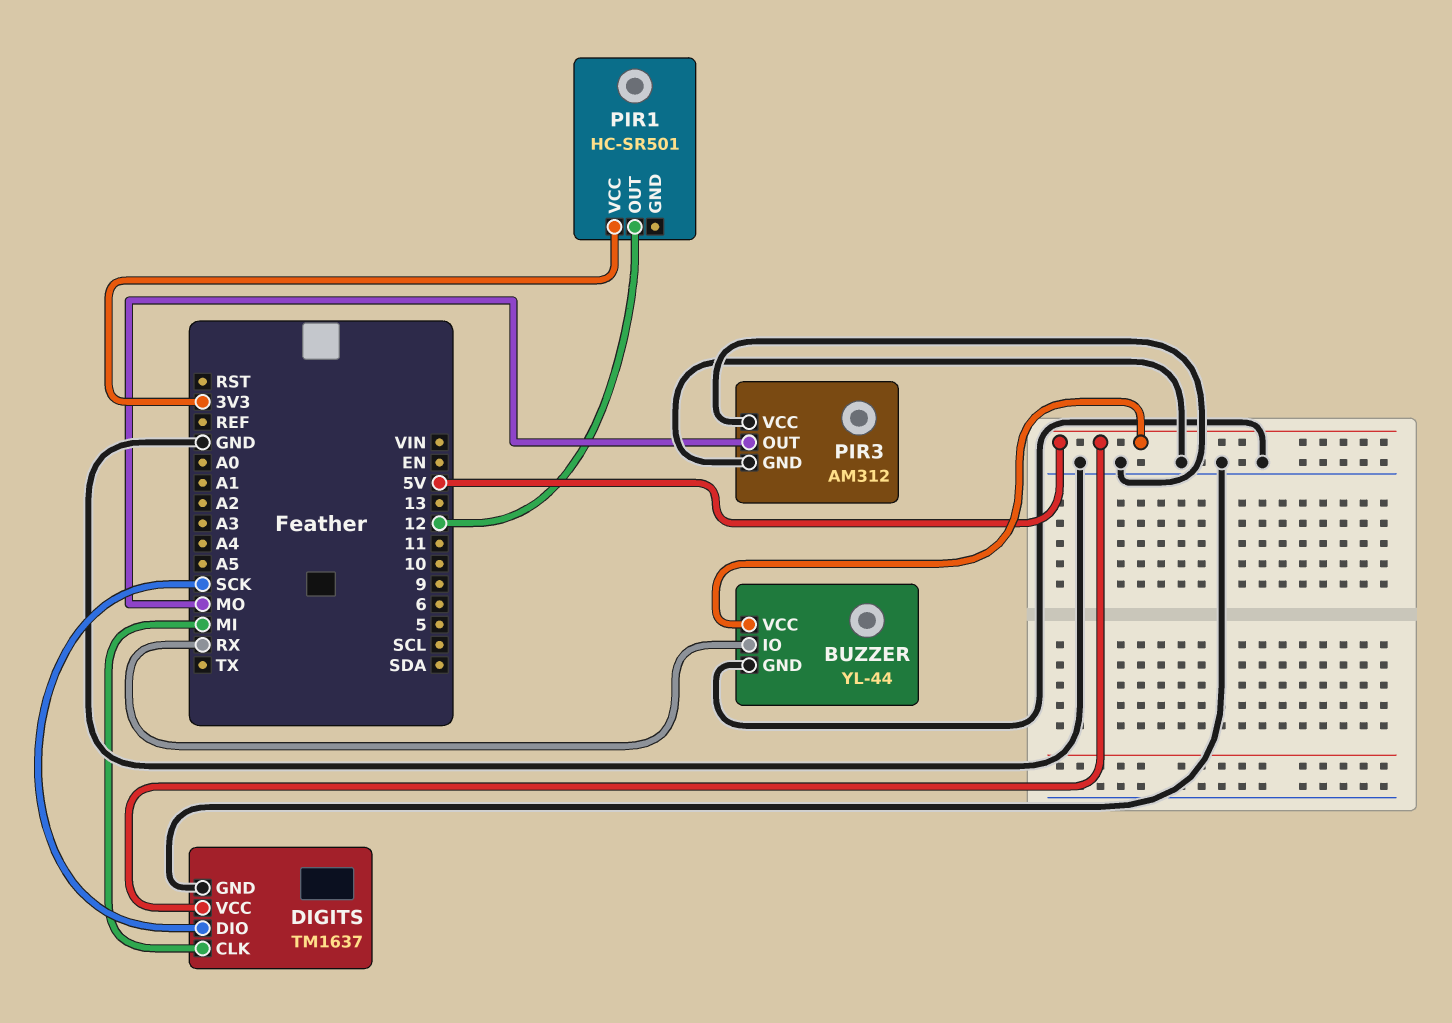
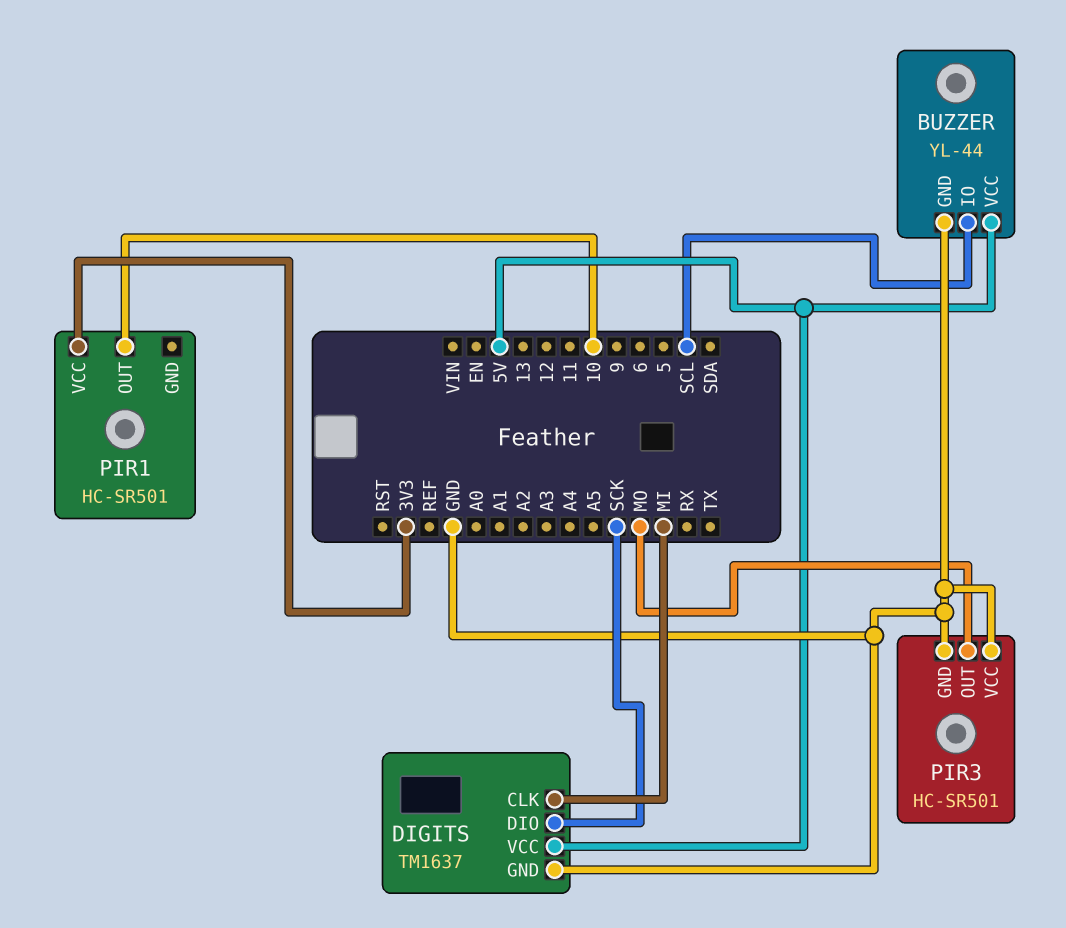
BUZZER pin IO: RX -> SCL
PIR1 pin OUT: 12 -> 10
PIR3: AM312 -> HC-SR501

